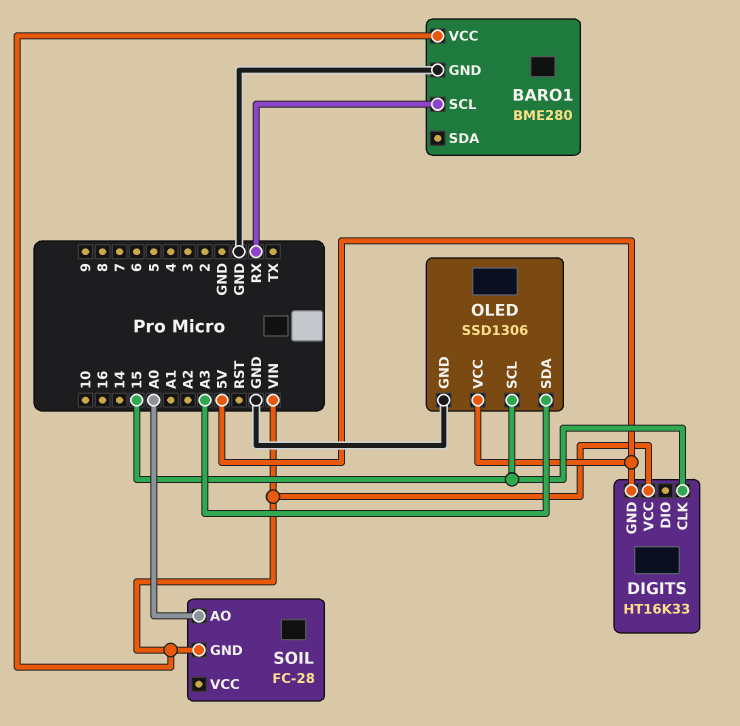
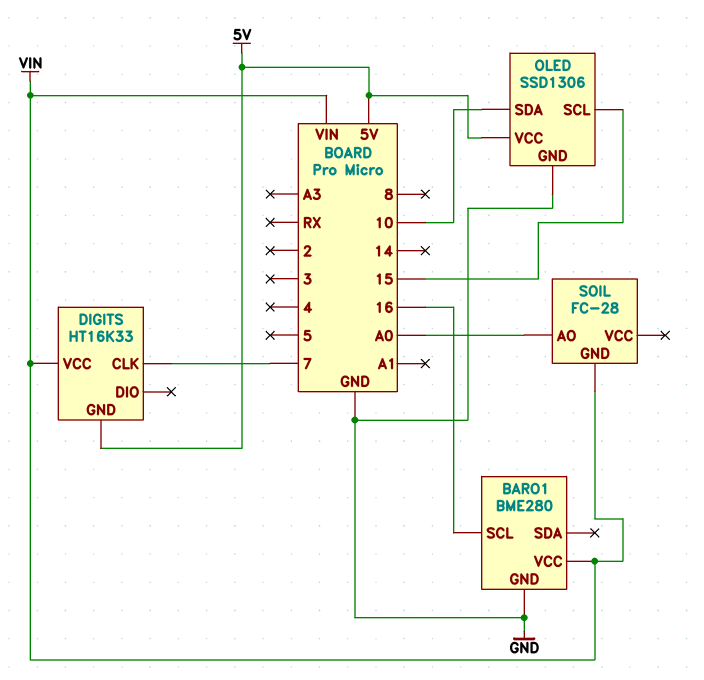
BARO1 pin SCL: RX -> 16
DIGITS pin CLK: 15 -> 7
OLED pin SDA: A3 -> 10

